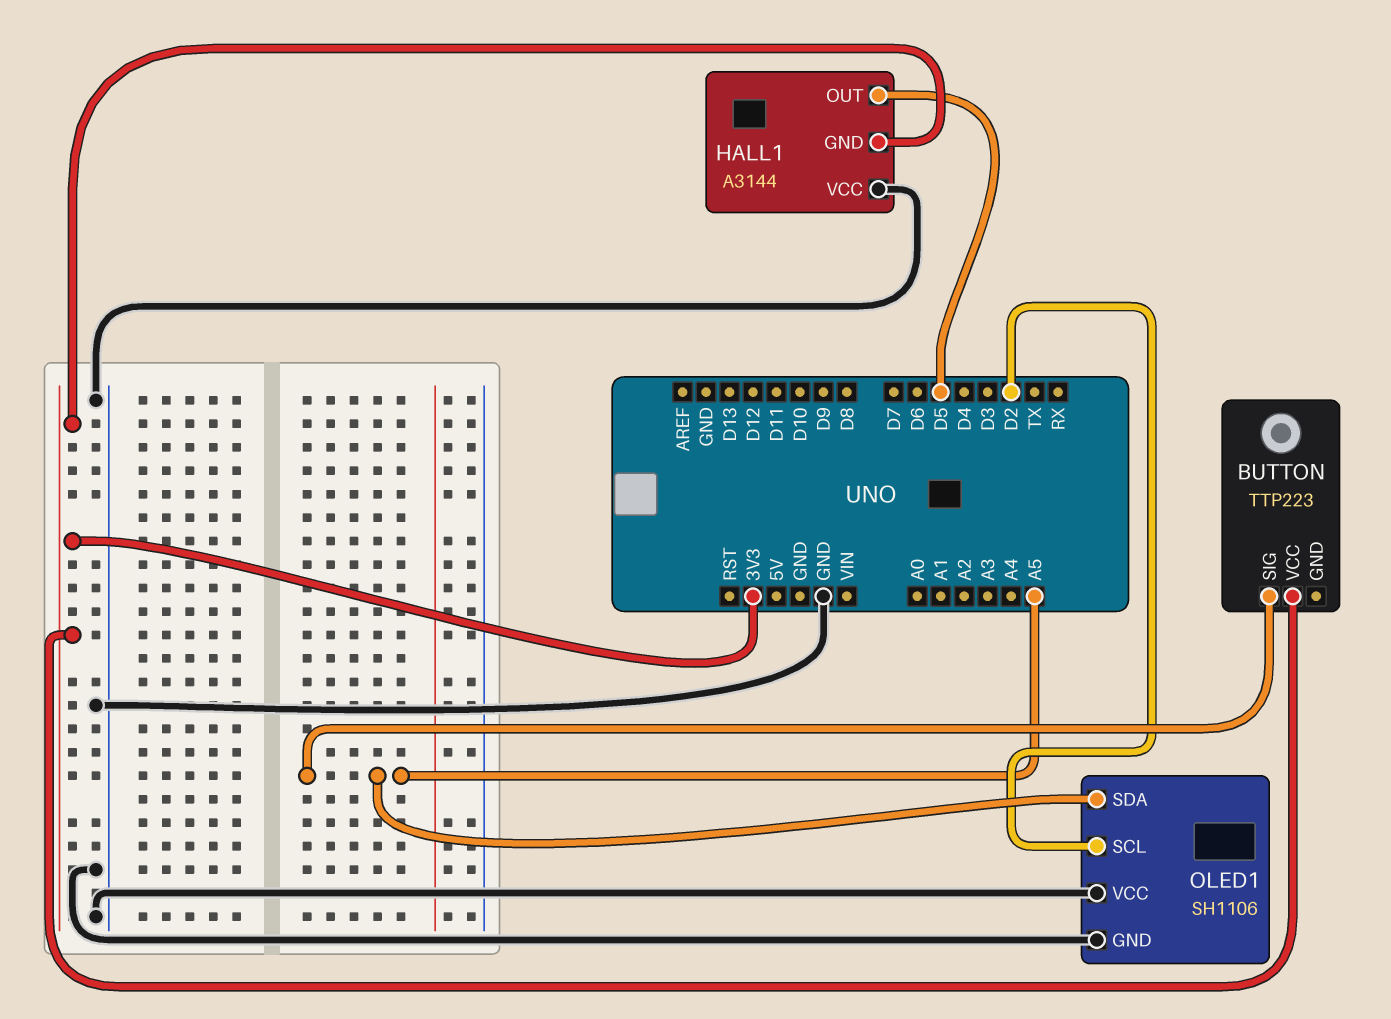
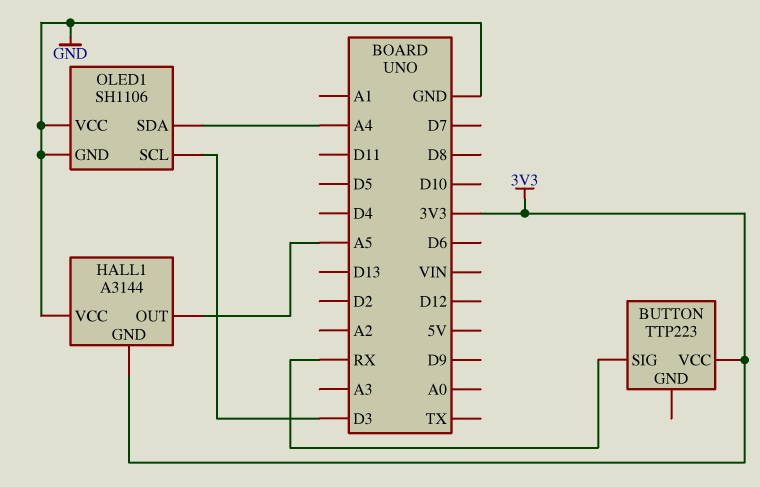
BUTTON pin SIG: A5 -> RX
HALL1 pin OUT: D5 -> A5
OLED1 pin SCL: D2 -> D3
OLED1 pin SDA: A5 -> A4

